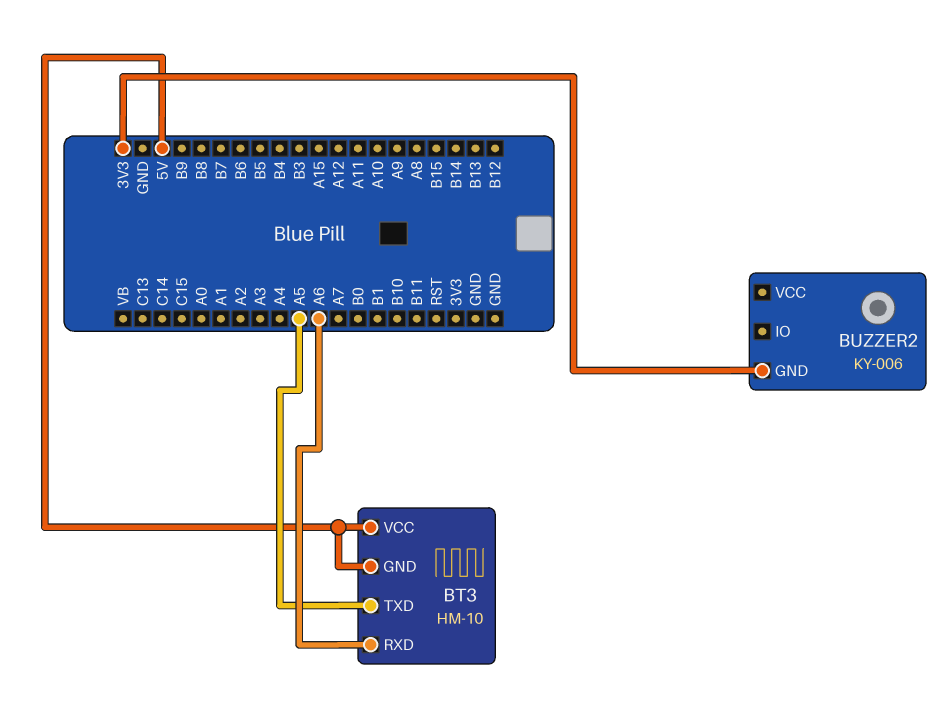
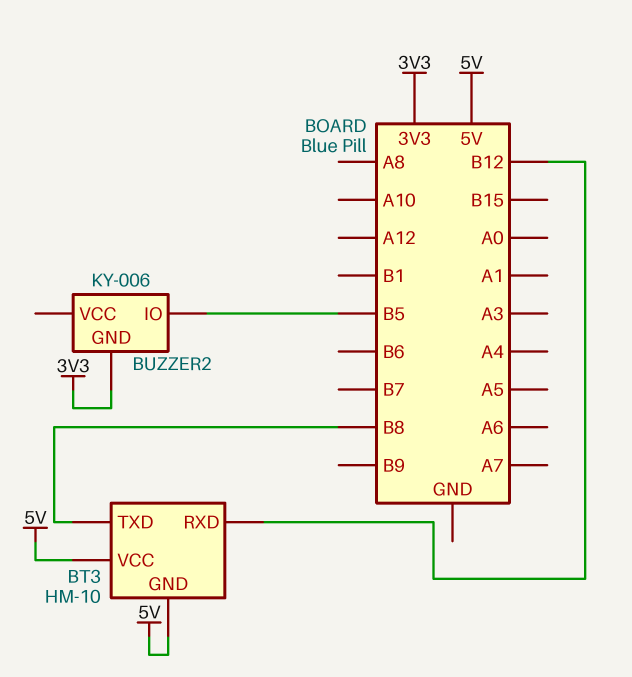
BT3 pin RXD: A6 -> B12
BT3 pin TXD: A5 -> B8
BUZZER2 pin IO: none -> B5

